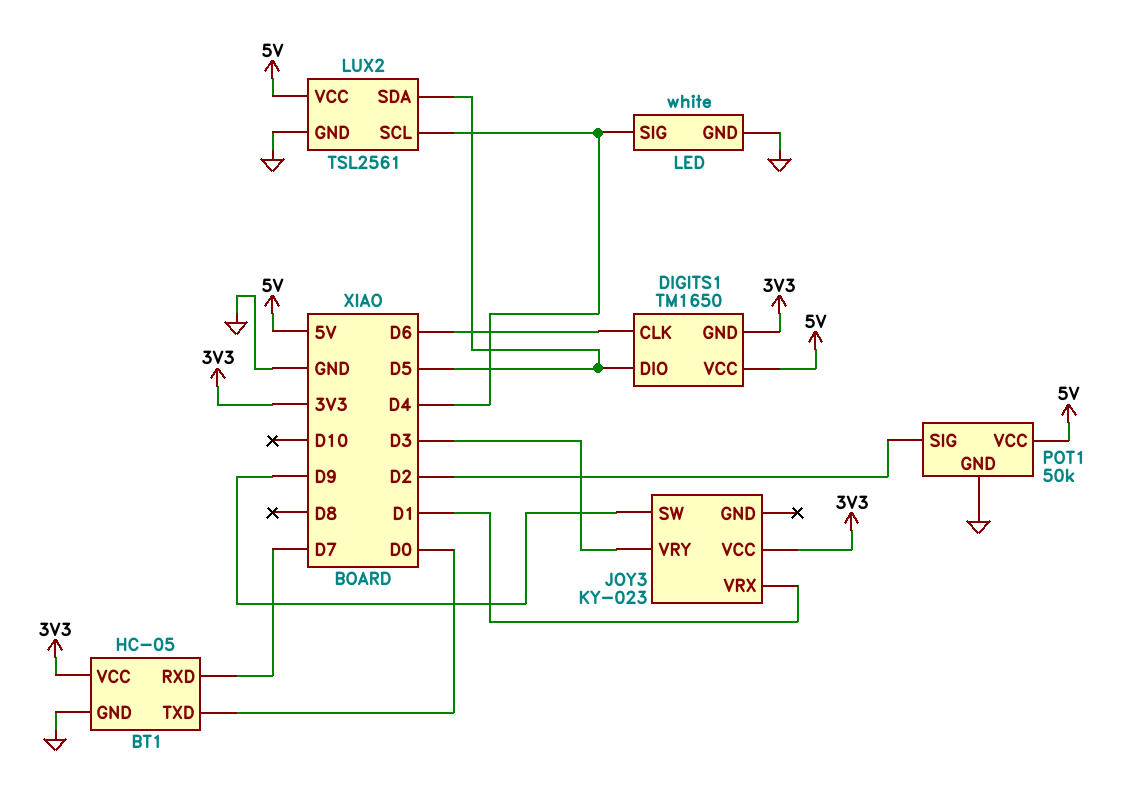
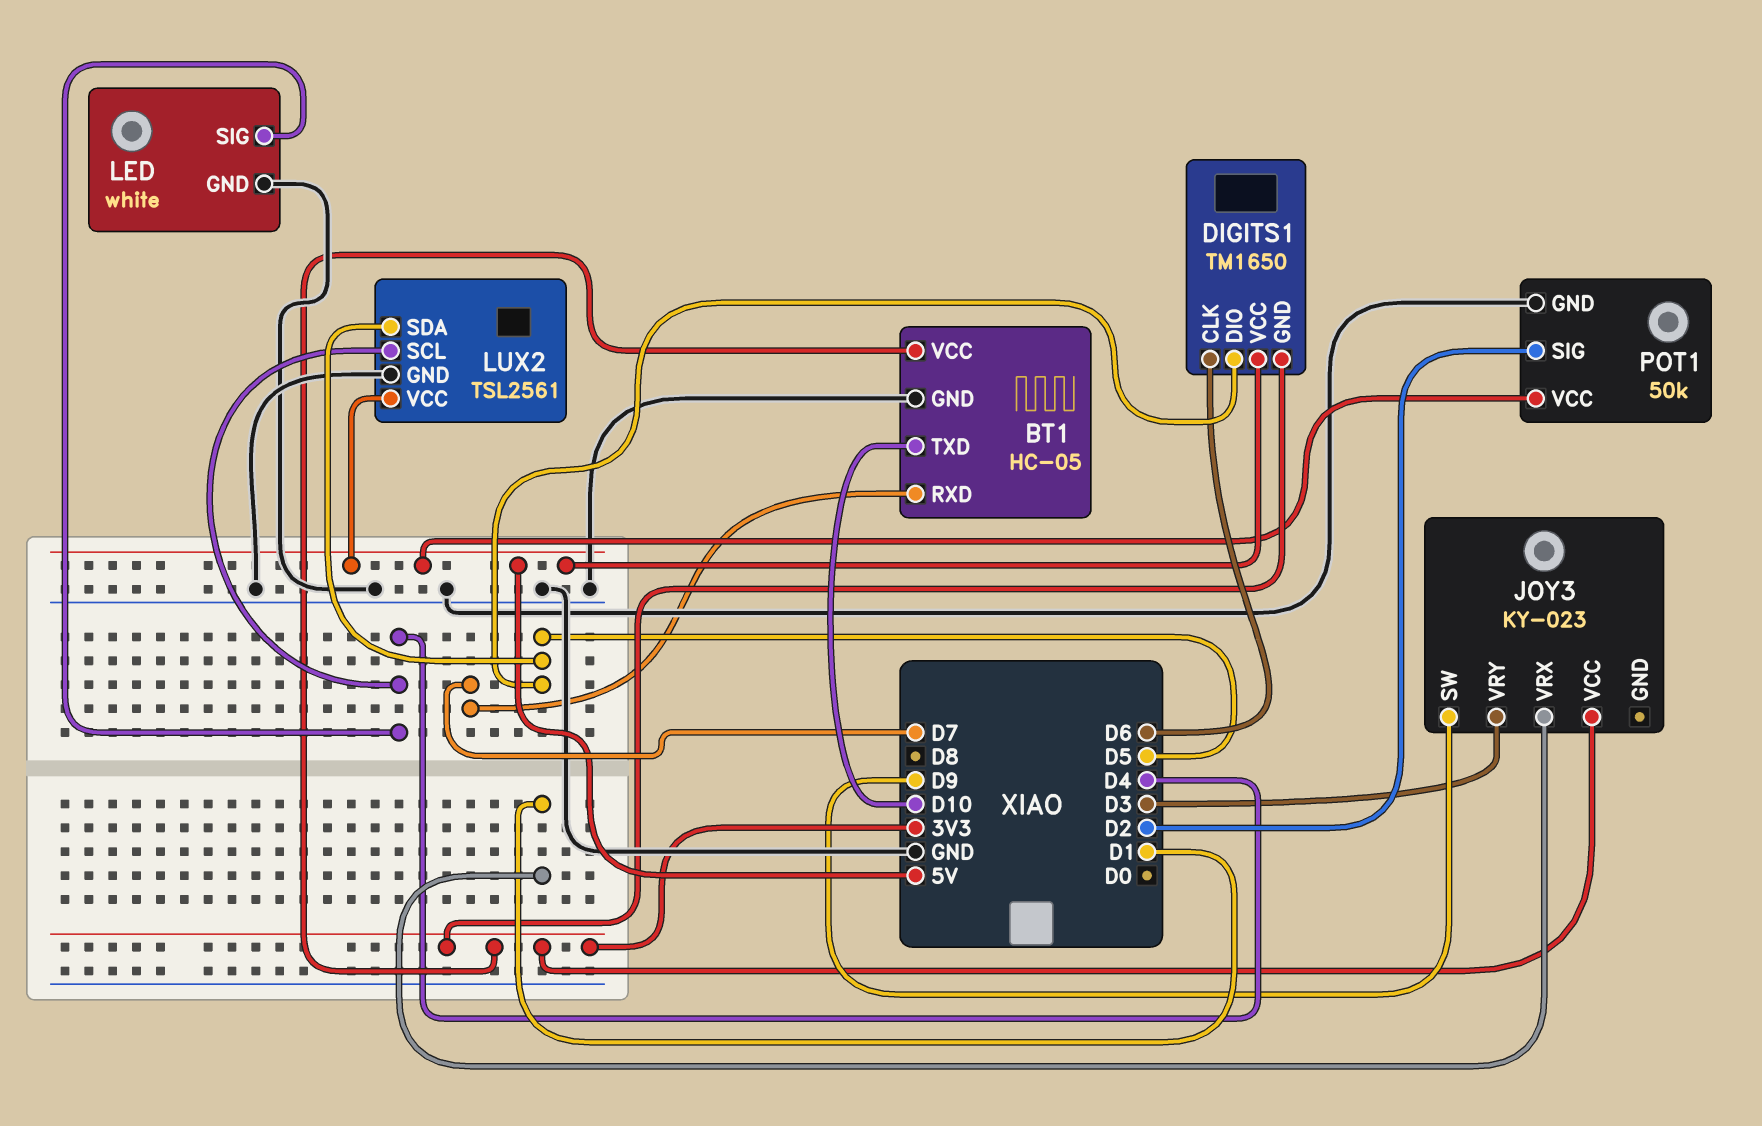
BT1 pin TXD: D0 -> D10

